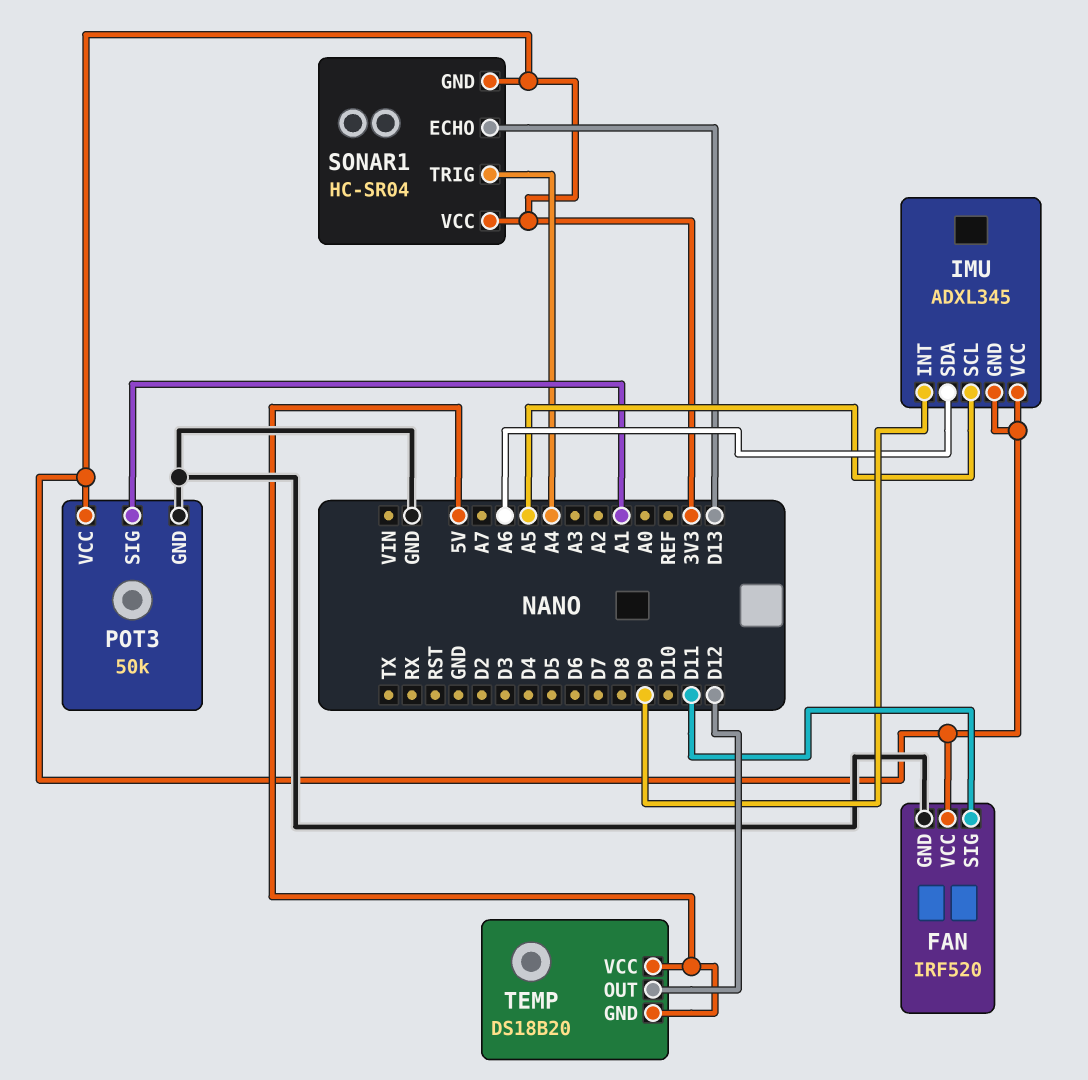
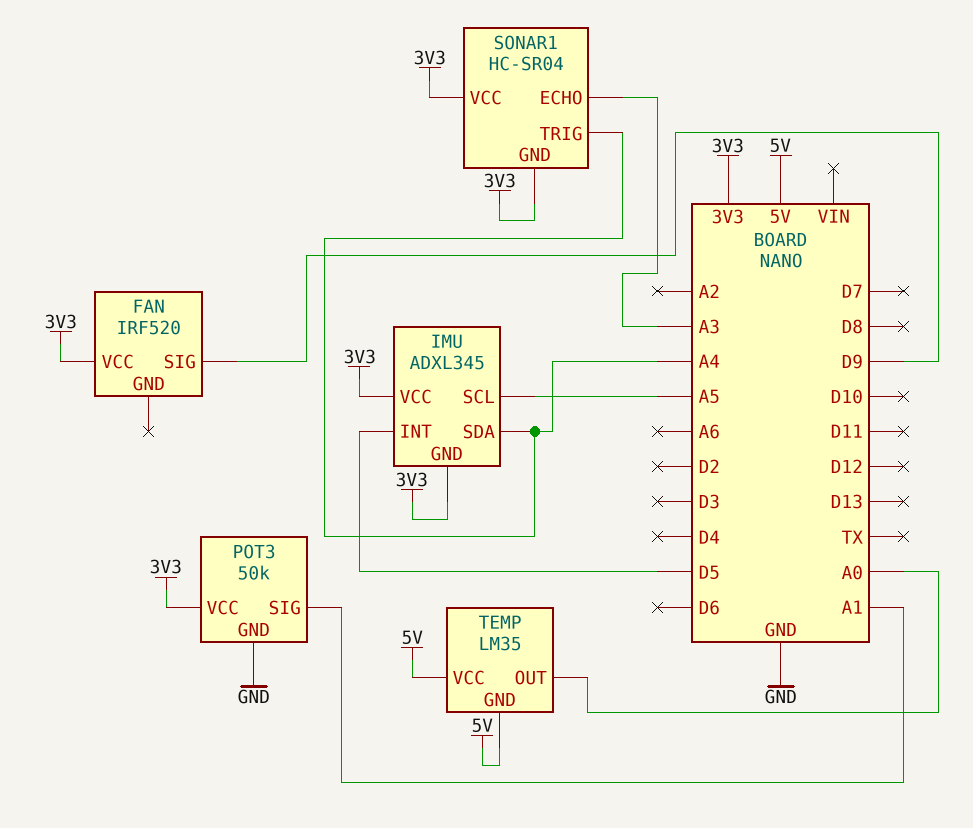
FAN pin GND: GND -> none
FAN pin SIG: D11 -> D9
IMU pin INT: D9 -> D5
IMU pin SDA: A6 -> A4
SONAR1 pin ECHO: D13 -> A3
TEMP: DS18B20 -> LM35
TEMP pin OUT: D12 -> A0

